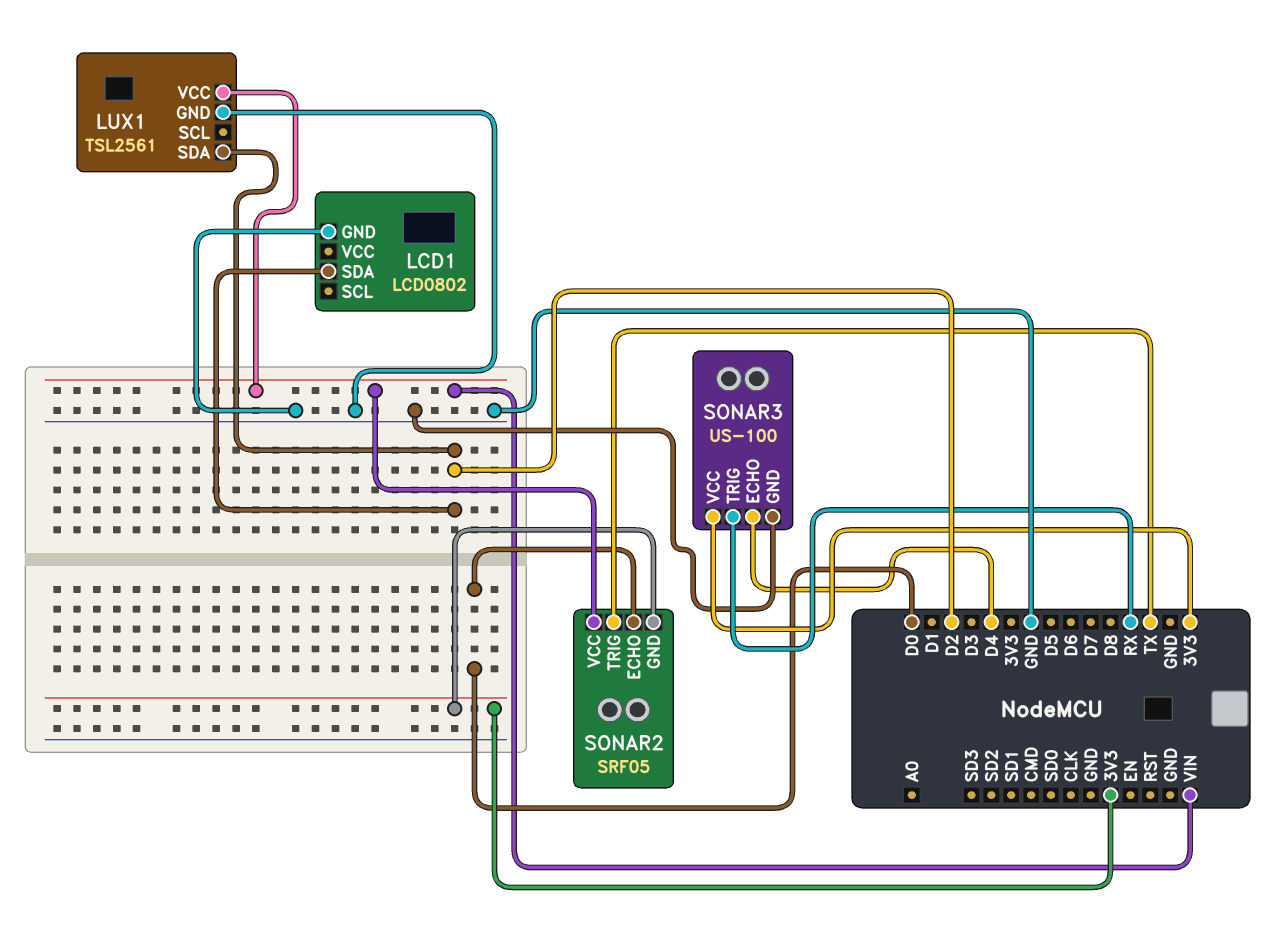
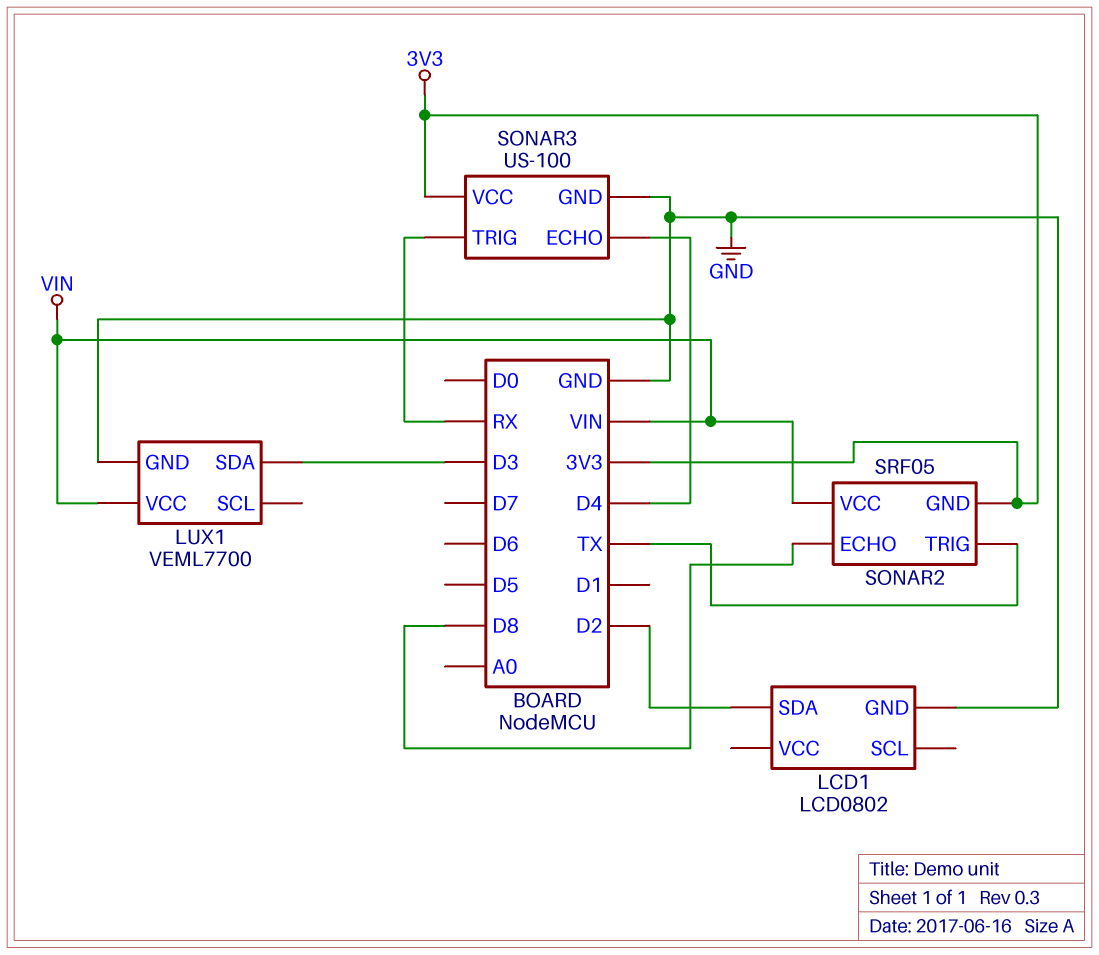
LUX1: TSL2561 -> VEML7700
LUX1 pin SDA: D2 -> D3
SONAR2 pin ECHO: D0 -> D8

